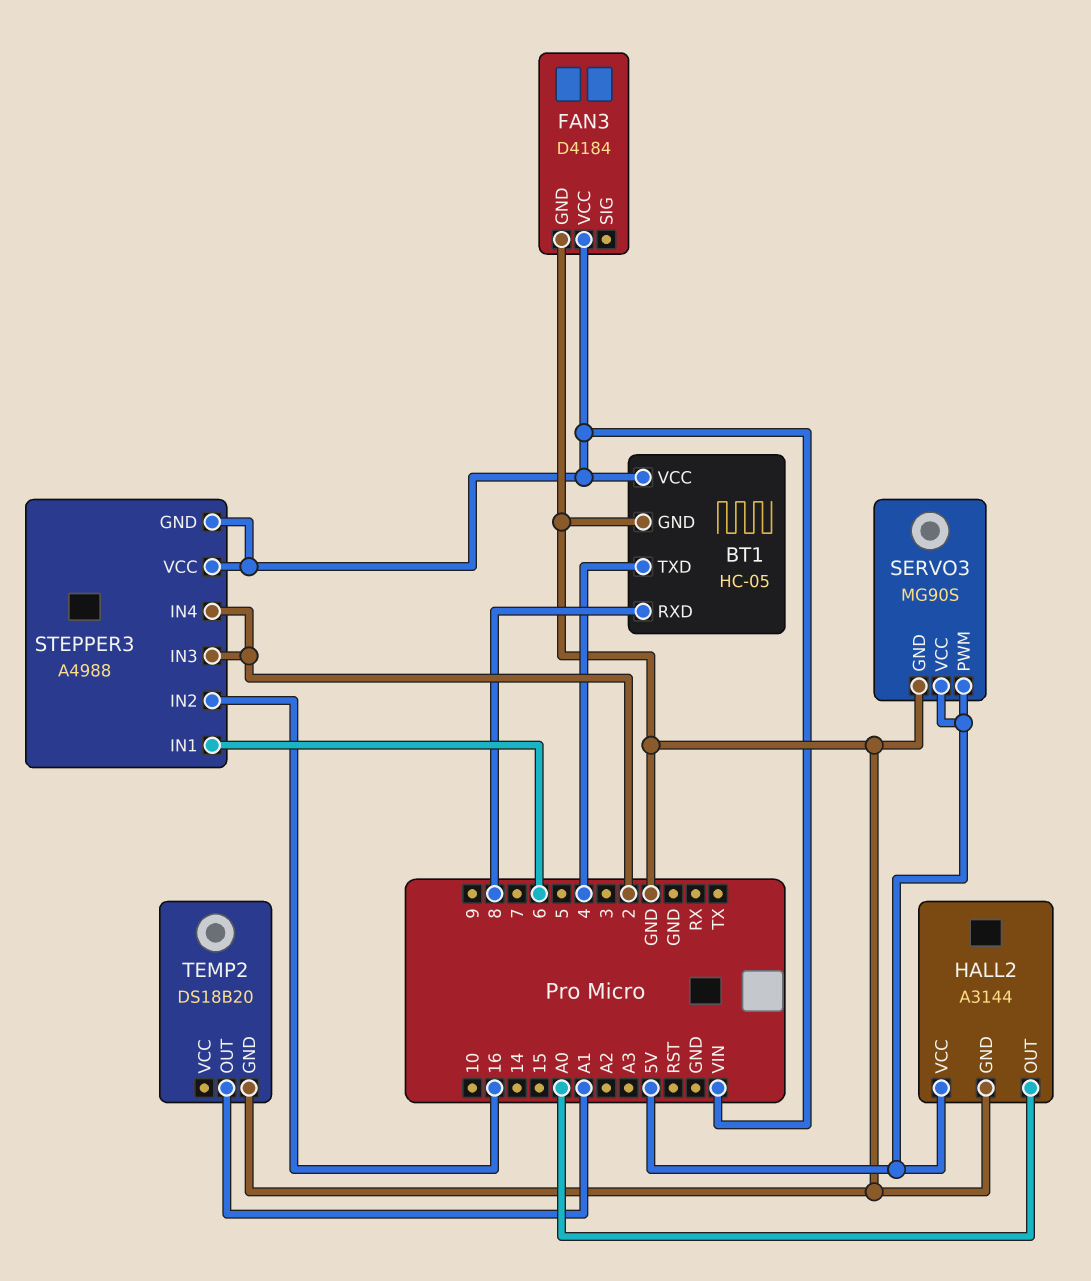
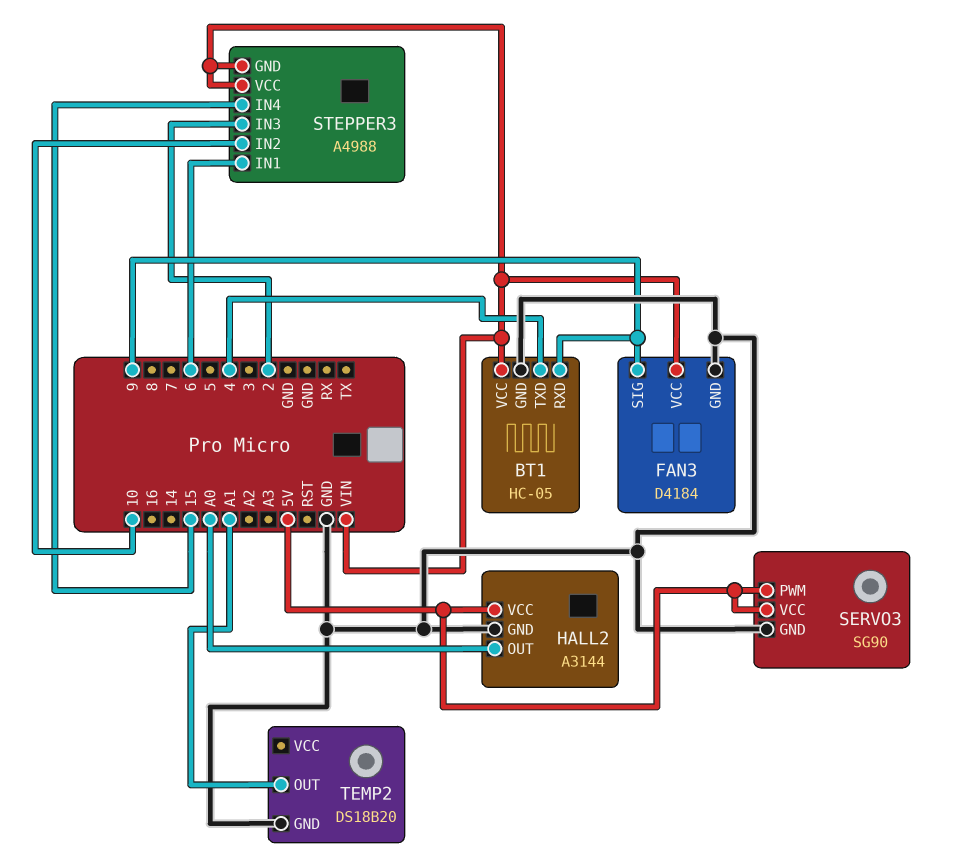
BT1 pin RXD: 8 -> 9
FAN3 pin SIG: none -> 9
SERVO3: MG90S -> SG90
STEPPER3 pin IN2: 16 -> 10
STEPPER3 pin IN4: 2 -> 15

